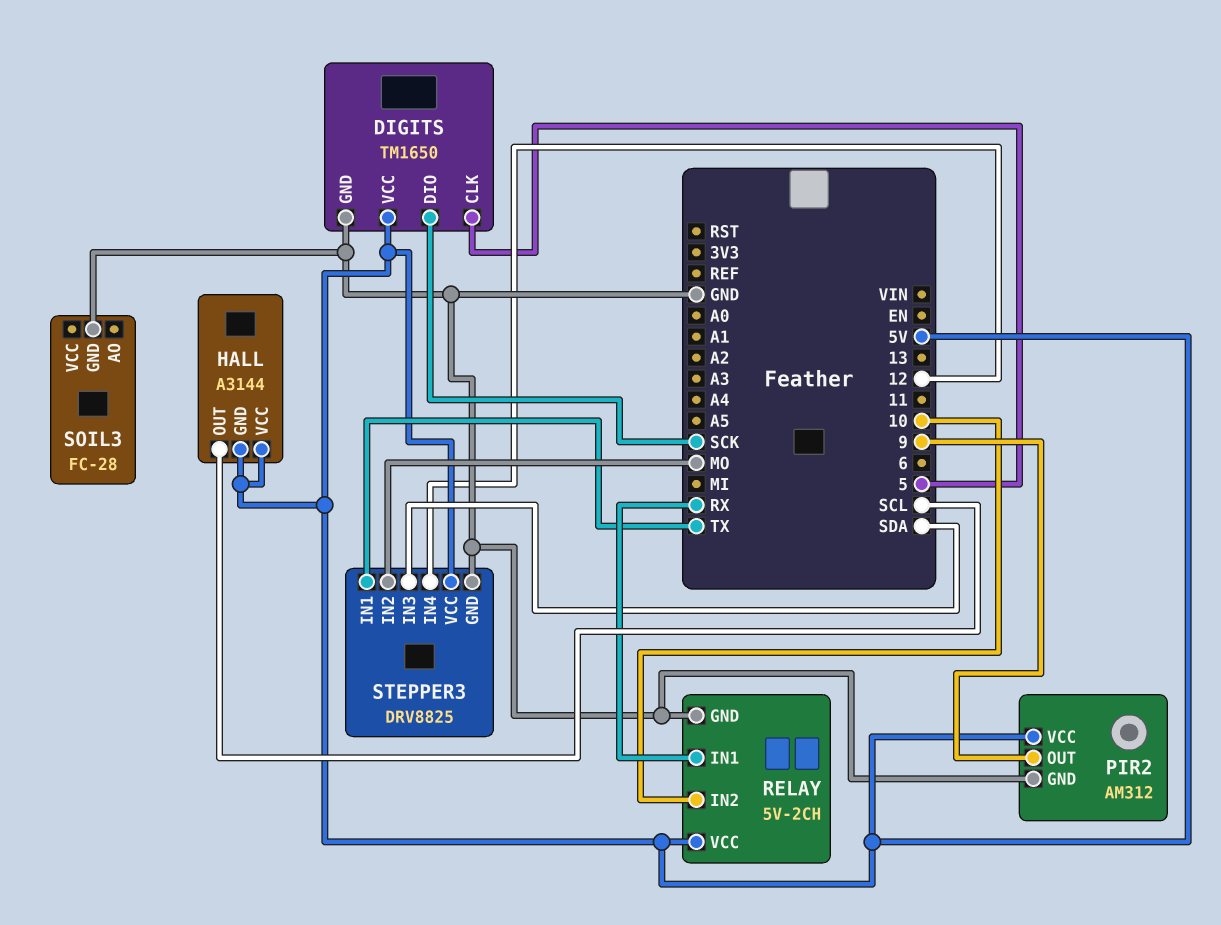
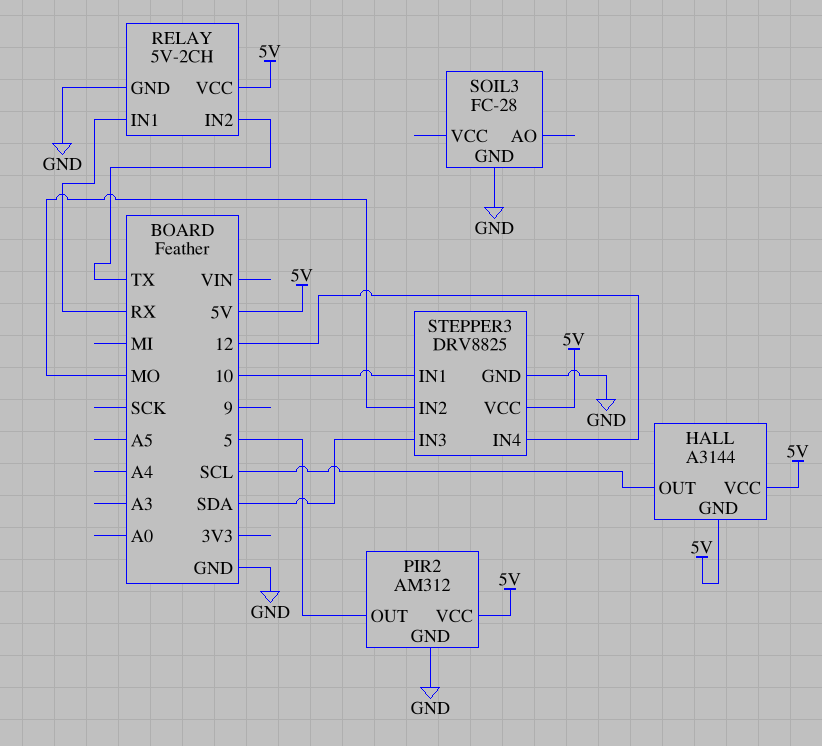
DIGITS: TM1650 -> none
DIGITS pin CLK: 5 -> none
DIGITS pin DIO: SCK -> none
DIGITS pin GND: GND -> none
DIGITS pin VCC: 5V -> none
PIR2 pin OUT: 9 -> 5
RELAY pin IN2: 10 -> TX
STEPPER3 pin IN1: TX -> 10

